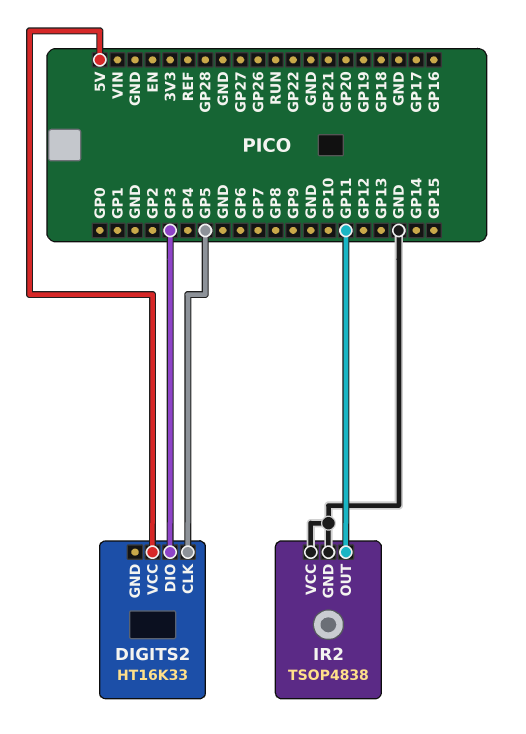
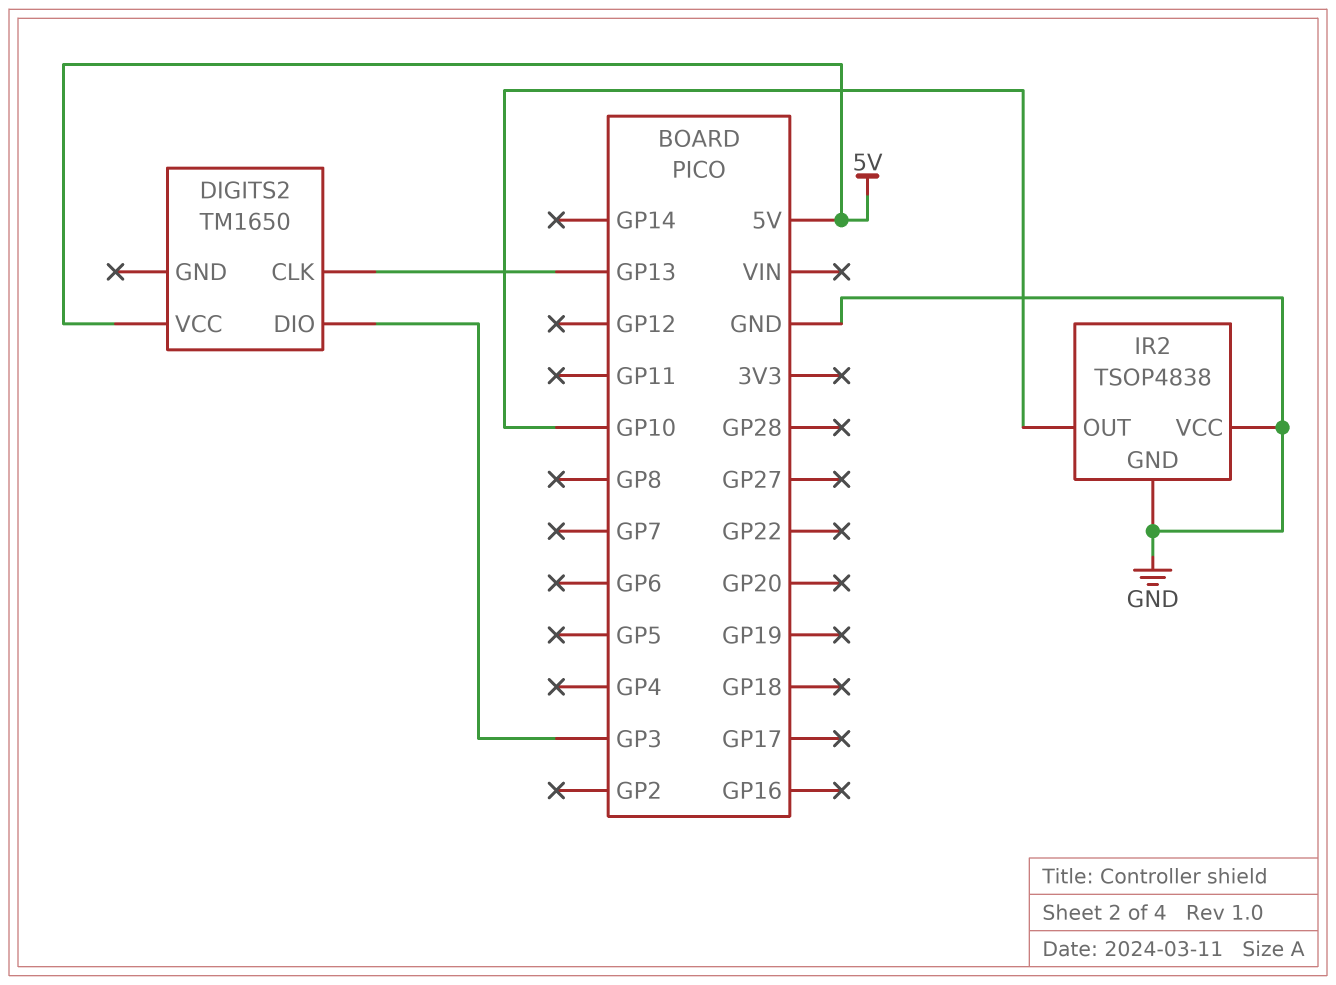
DIGITS2: HT16K33 -> TM1650
DIGITS2 pin CLK: GP5 -> GP13
IR2 pin OUT: GP11 -> GP10

